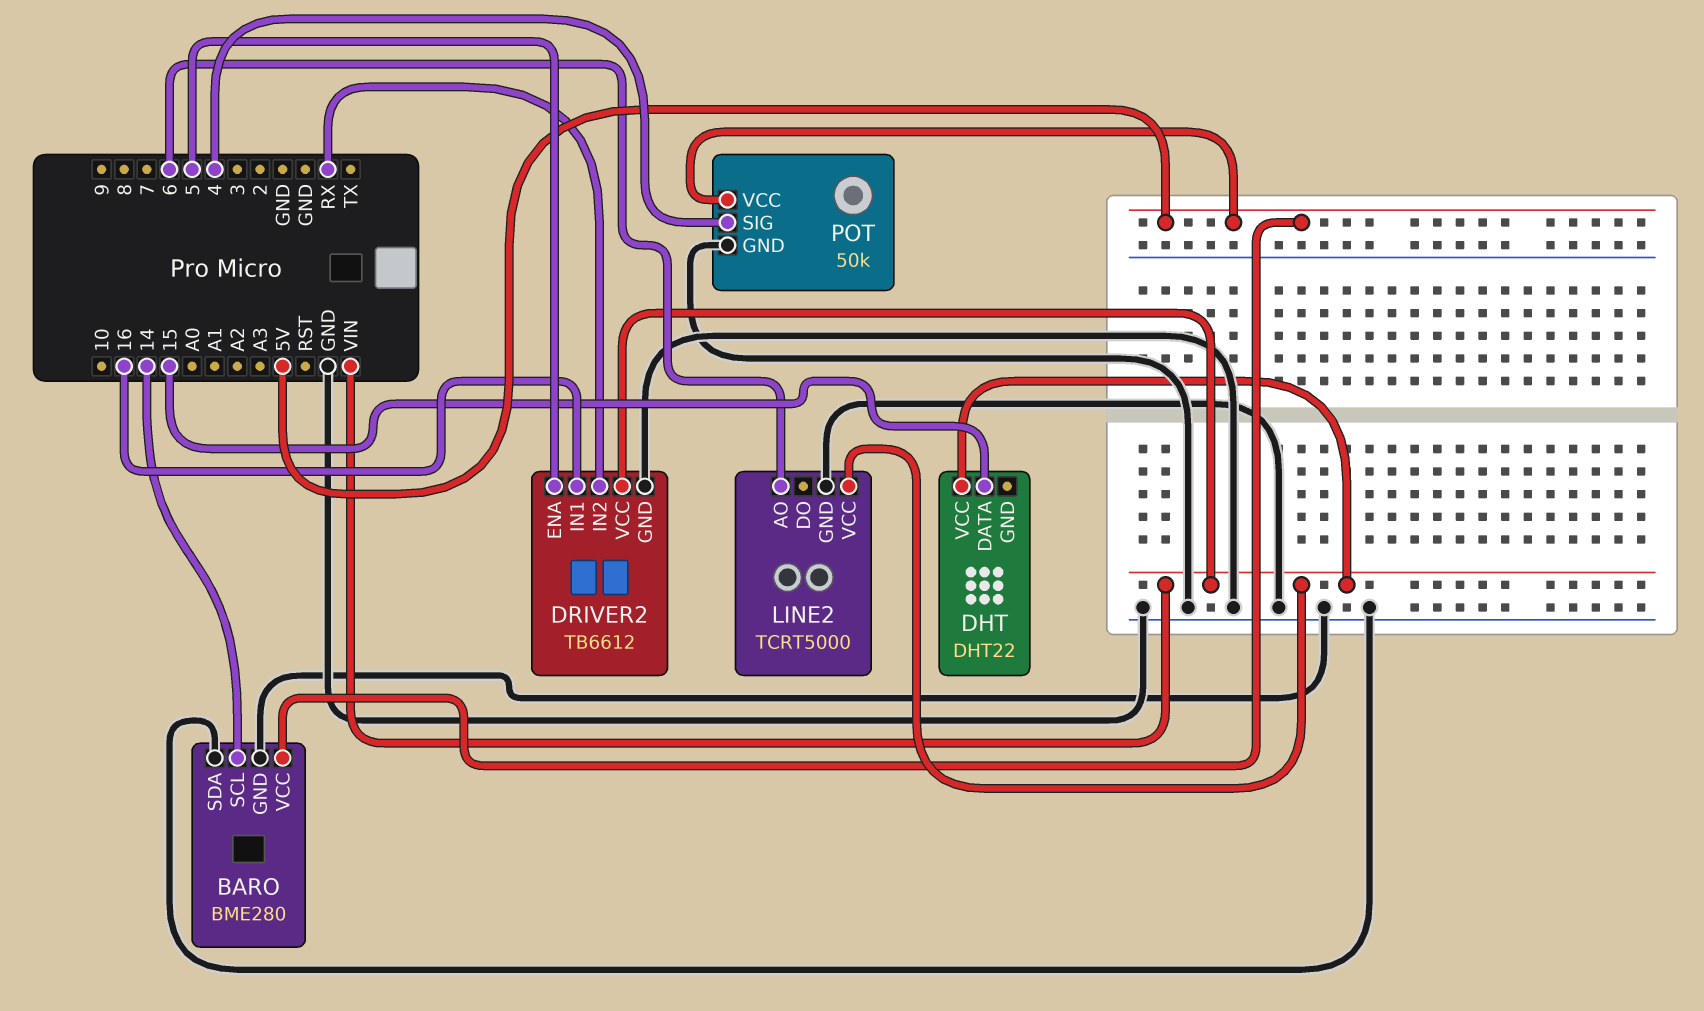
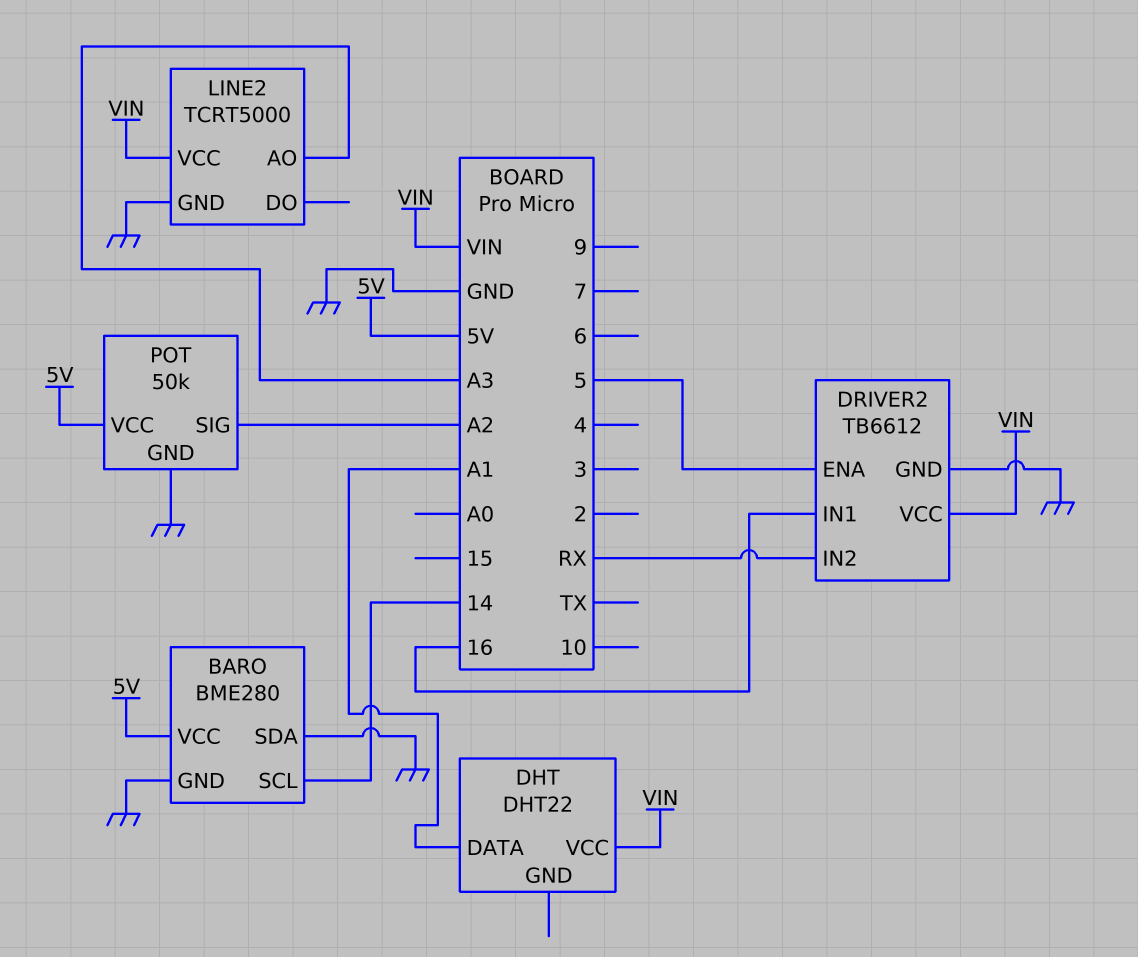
DHT pin DATA: 15 -> A1
LINE2 pin AO: 6 -> A3
POT pin SIG: 4 -> A2

